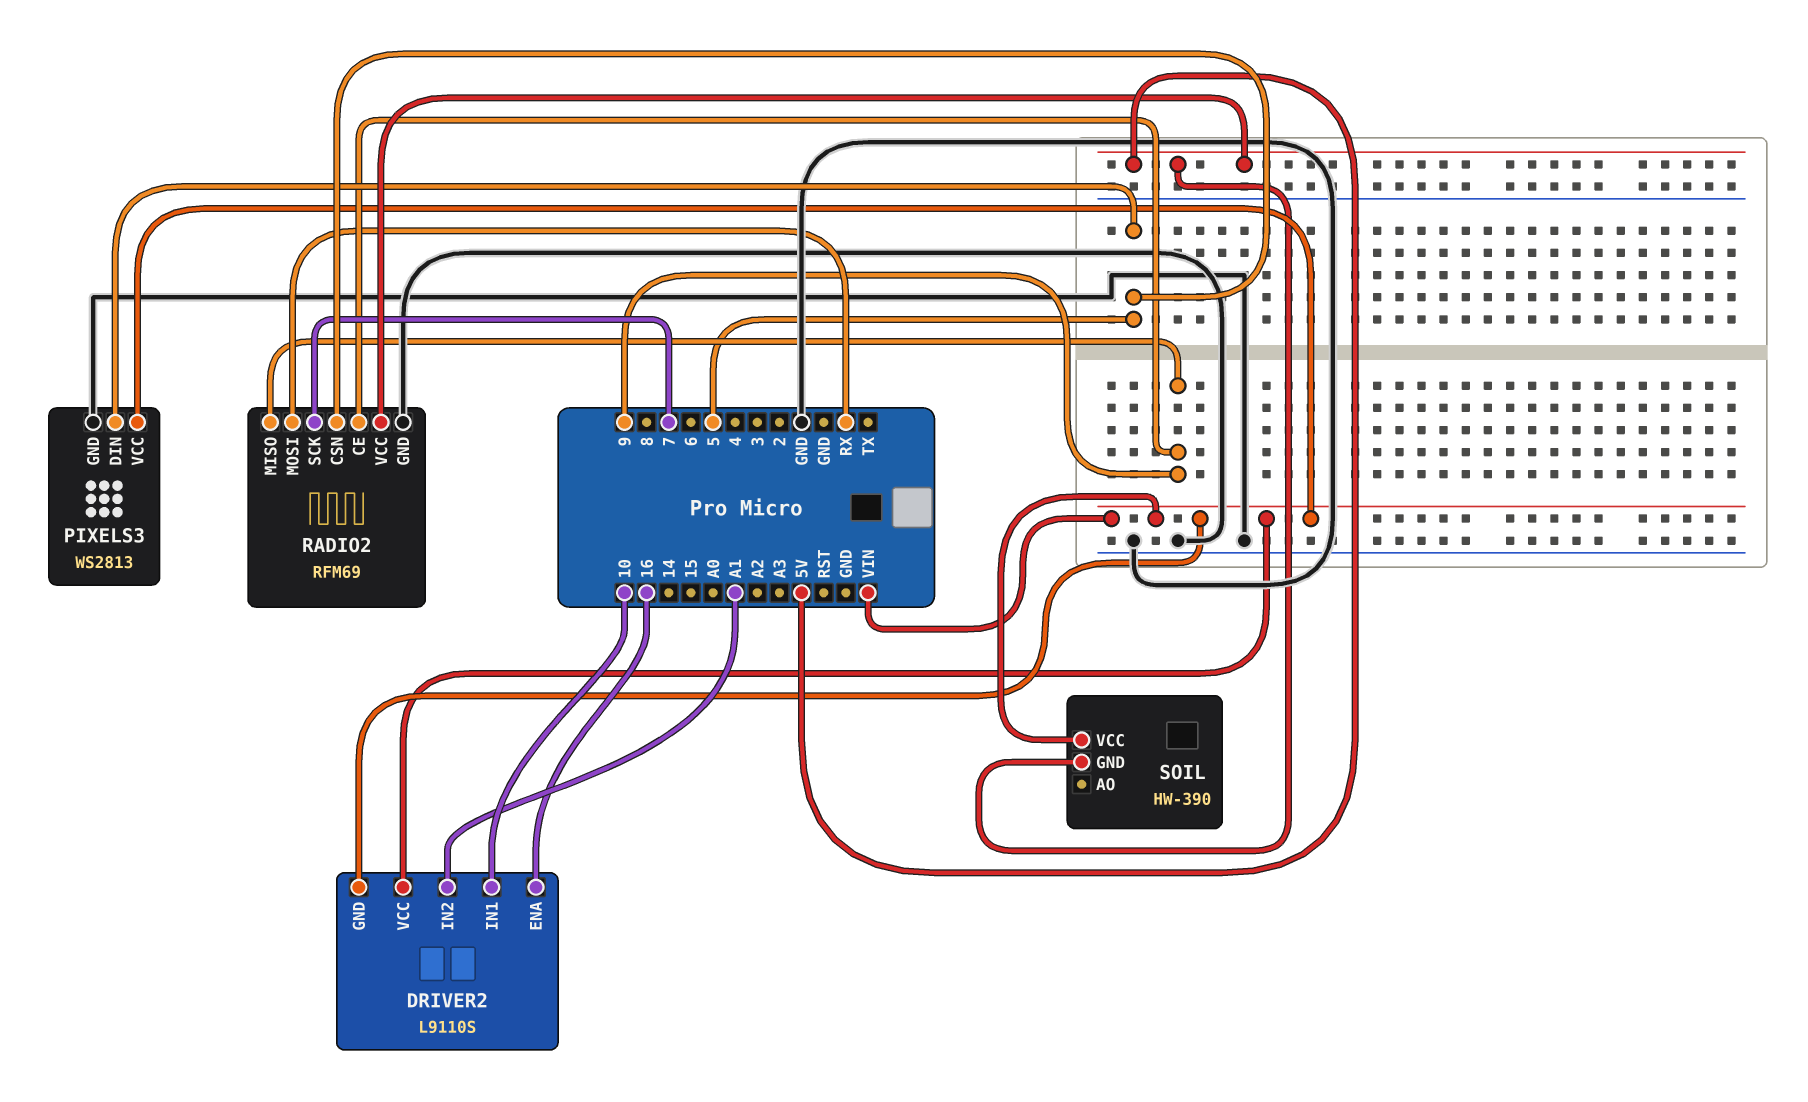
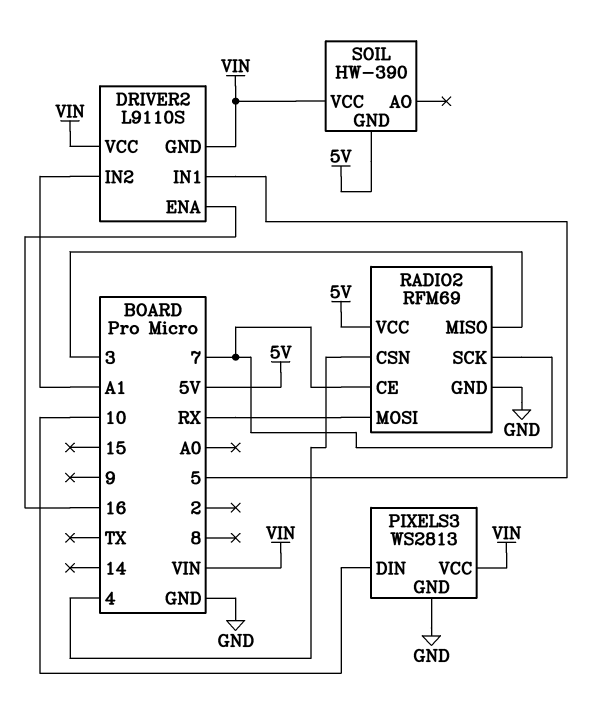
DRIVER2 pin IN1: 10 -> 5
PIXELS3 pin DIN: 5 -> 10
RADIO2 pin CE: 9 -> 7
RADIO2 pin CSN: 5 -> 4
RADIO2 pin MISO: 9 -> 3

